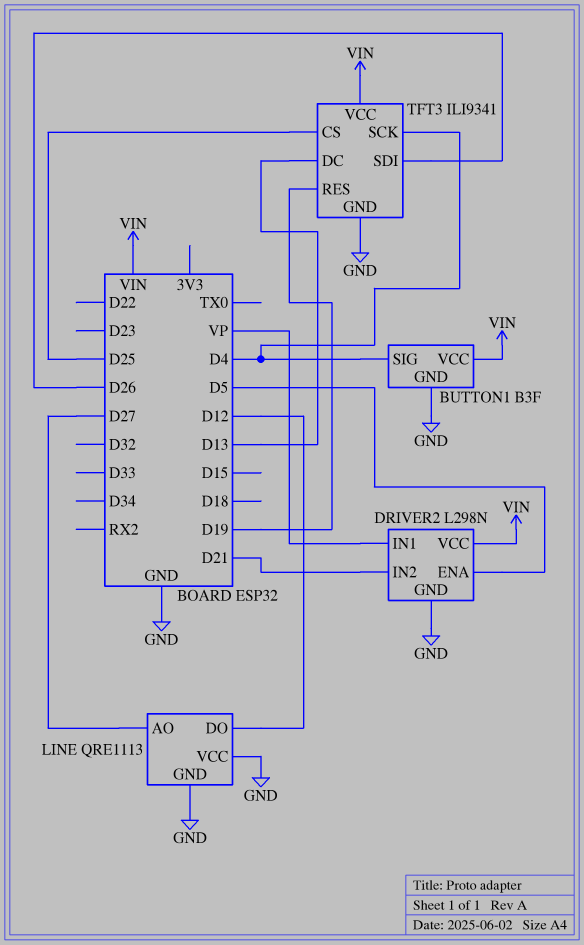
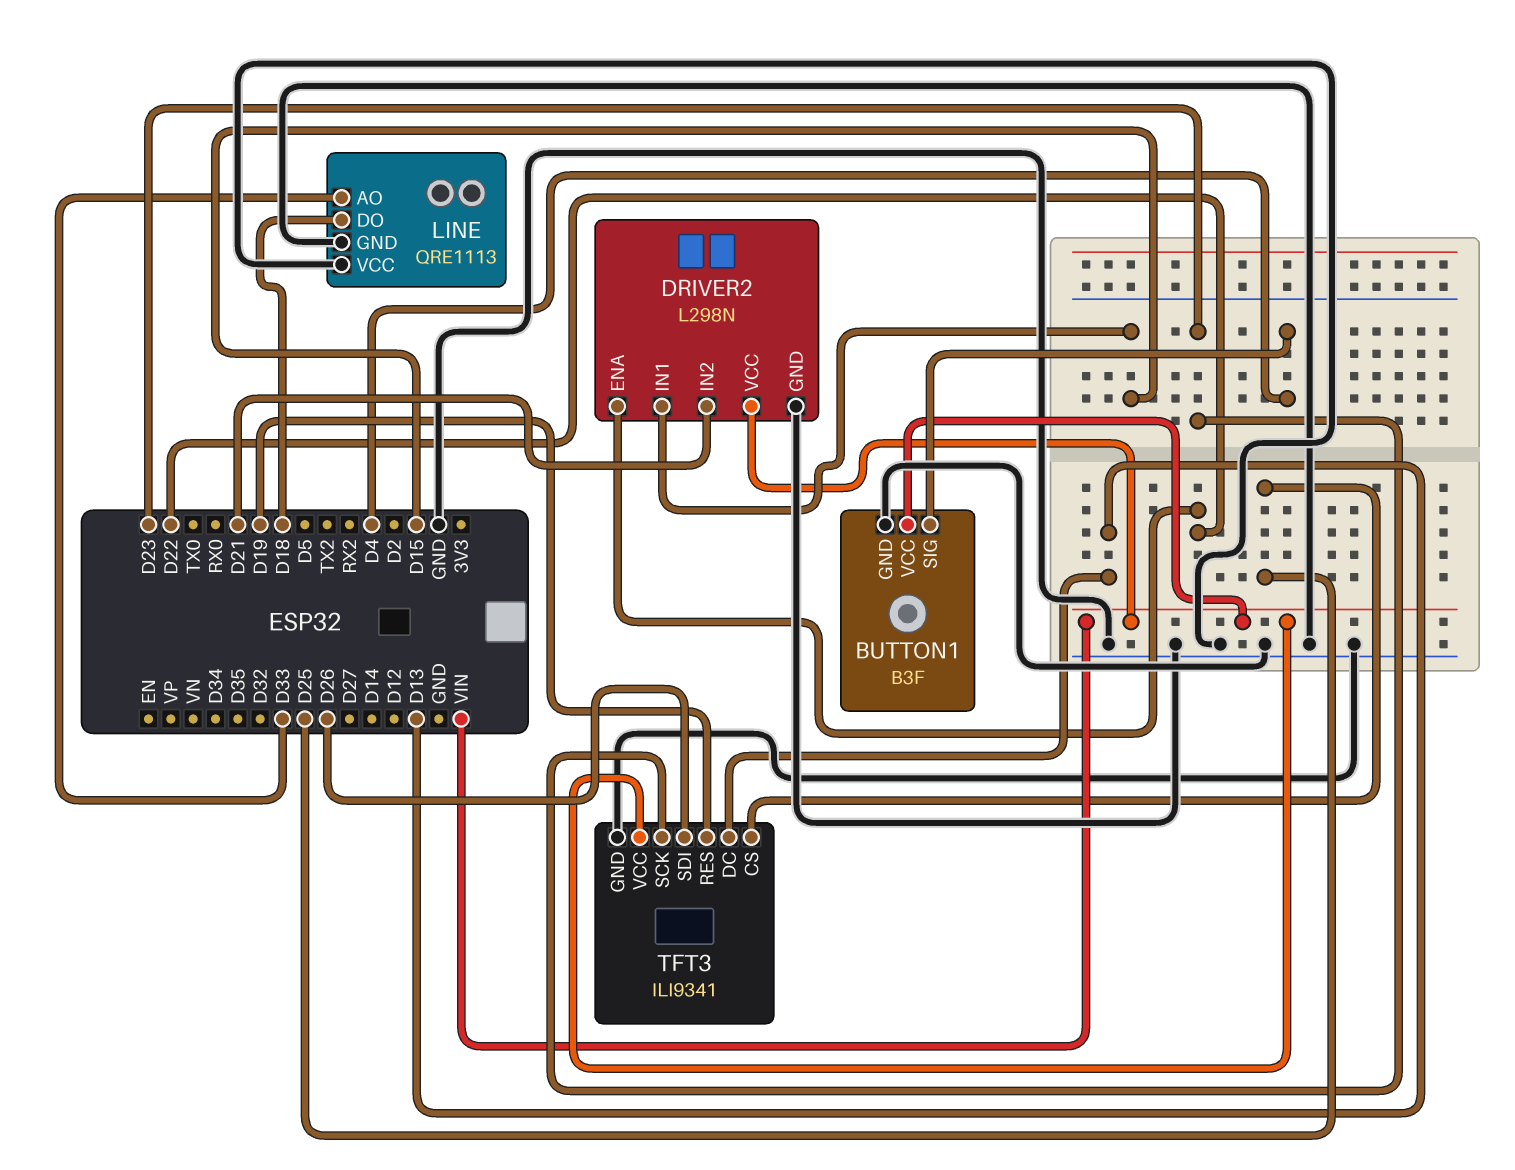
DRIVER2 pin ENA: D5 -> D22
DRIVER2 pin IN1: VP -> D15
LINE pin AO: D27 -> D33
LINE pin DO: D12 -> D18
TFT3 pin SCK: D4 -> D23

